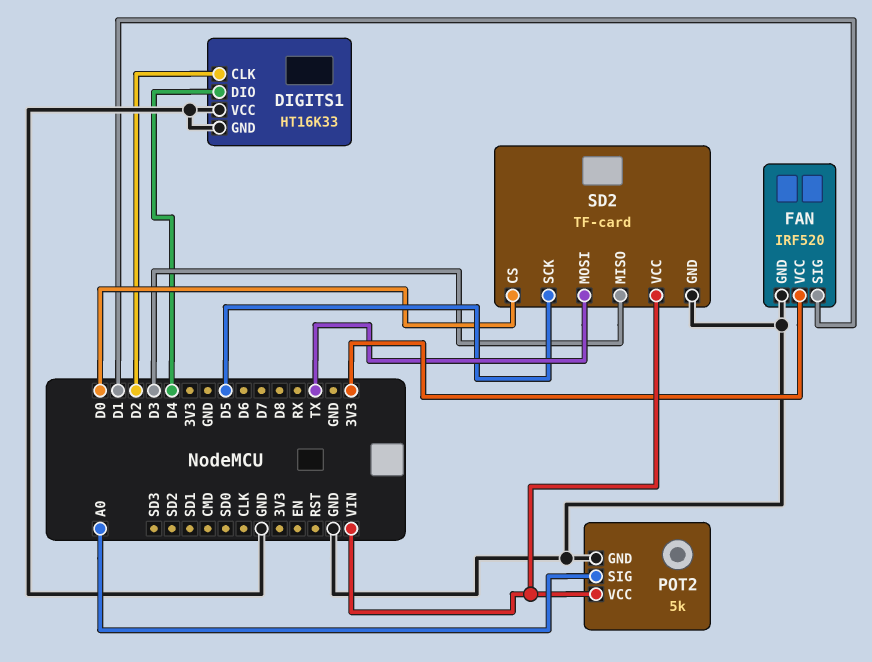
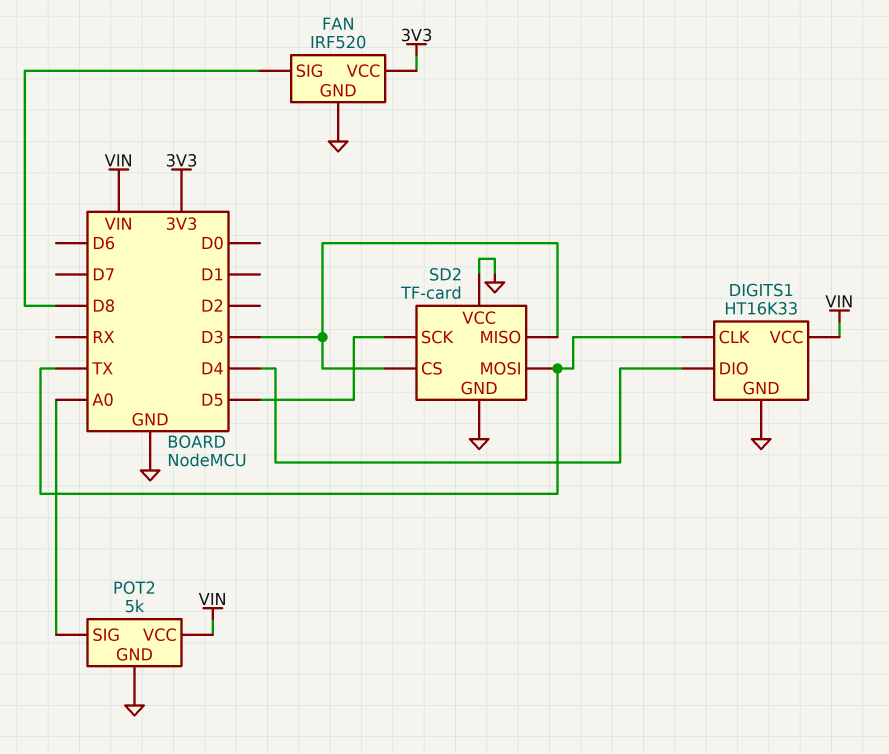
DIGITS1 pin CLK: D2 -> TX
DIGITS1 pin VCC: GND -> VIN
FAN pin SIG: D1 -> D8
SD2 pin CS: D0 -> D3
SD2 pin VCC: VIN -> GND

